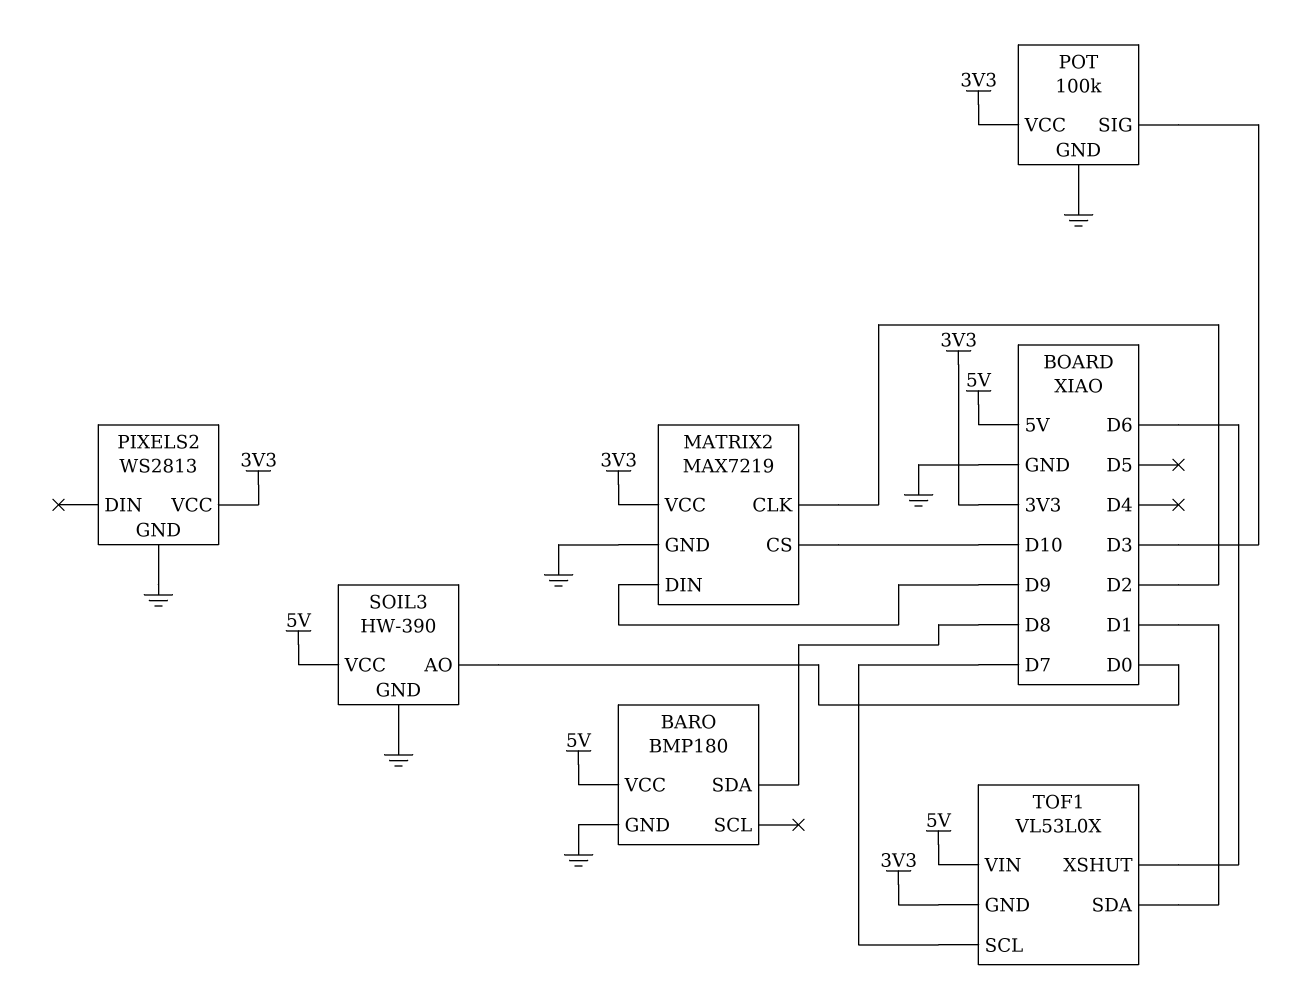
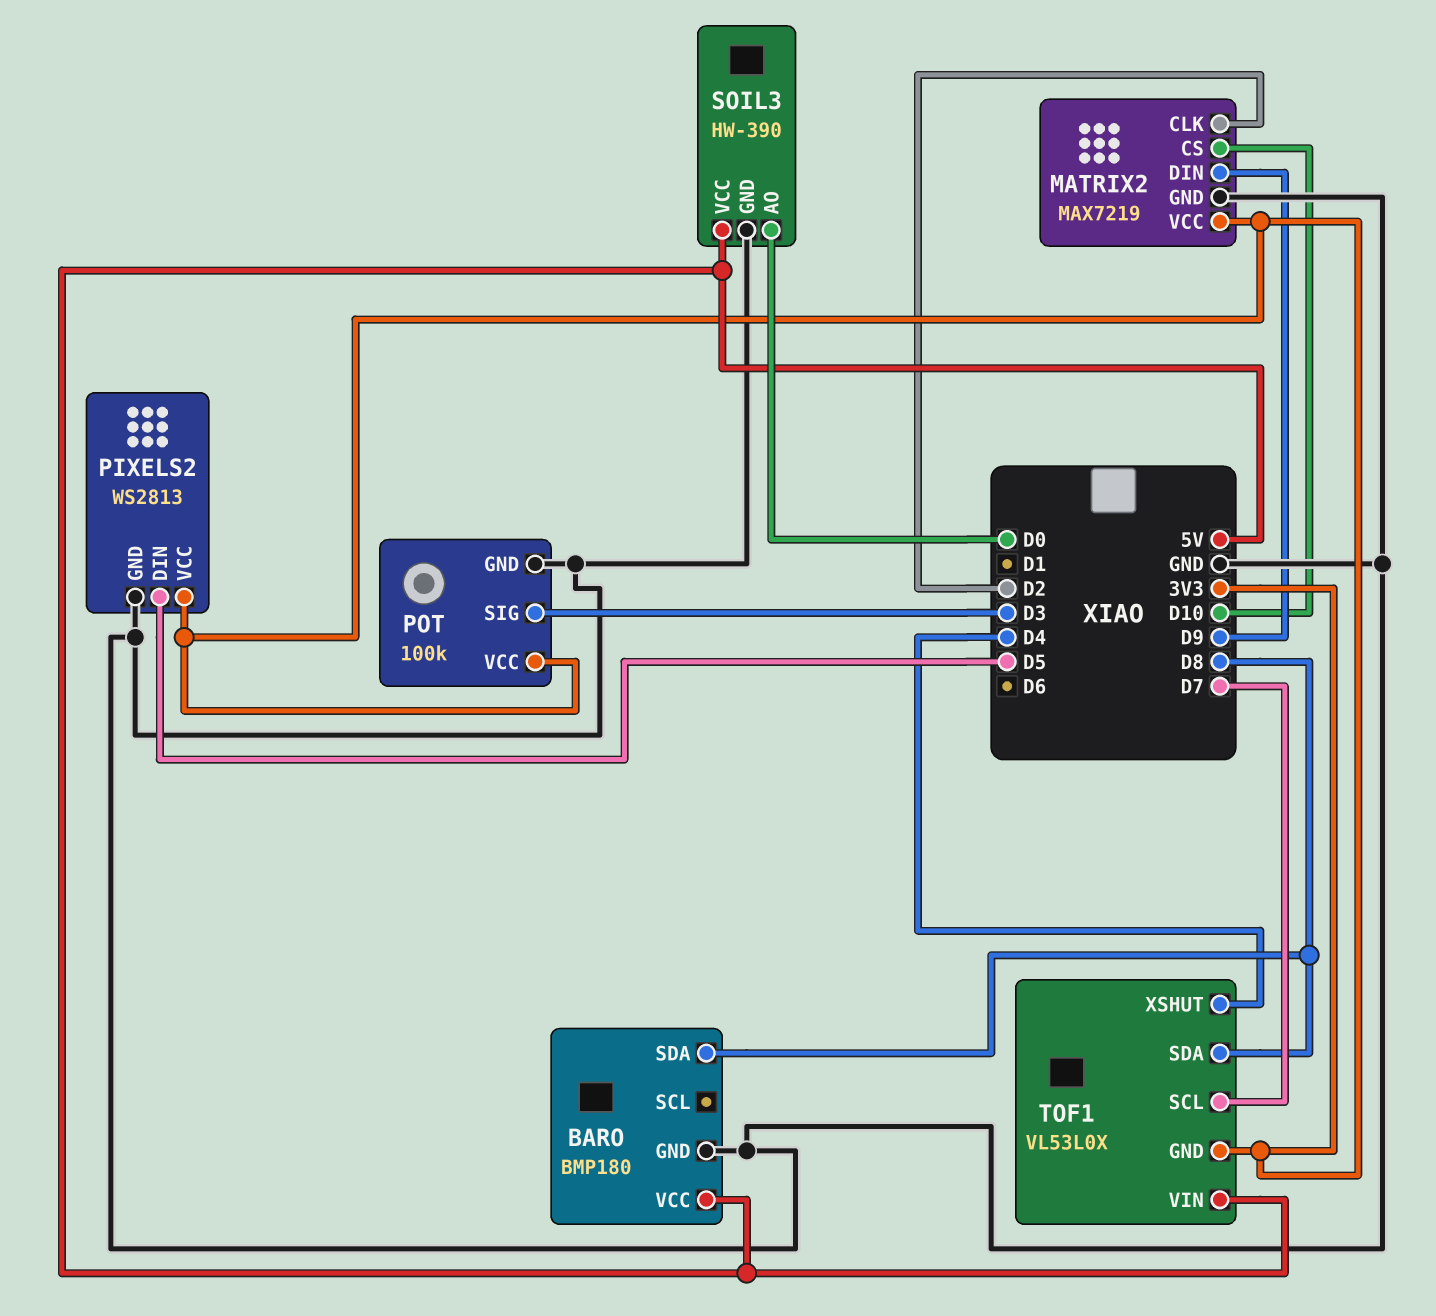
PIXELS2 pin DIN: none -> D5
TOF1 pin SDA: D1 -> D8
TOF1 pin XSHUT: D6 -> D4

